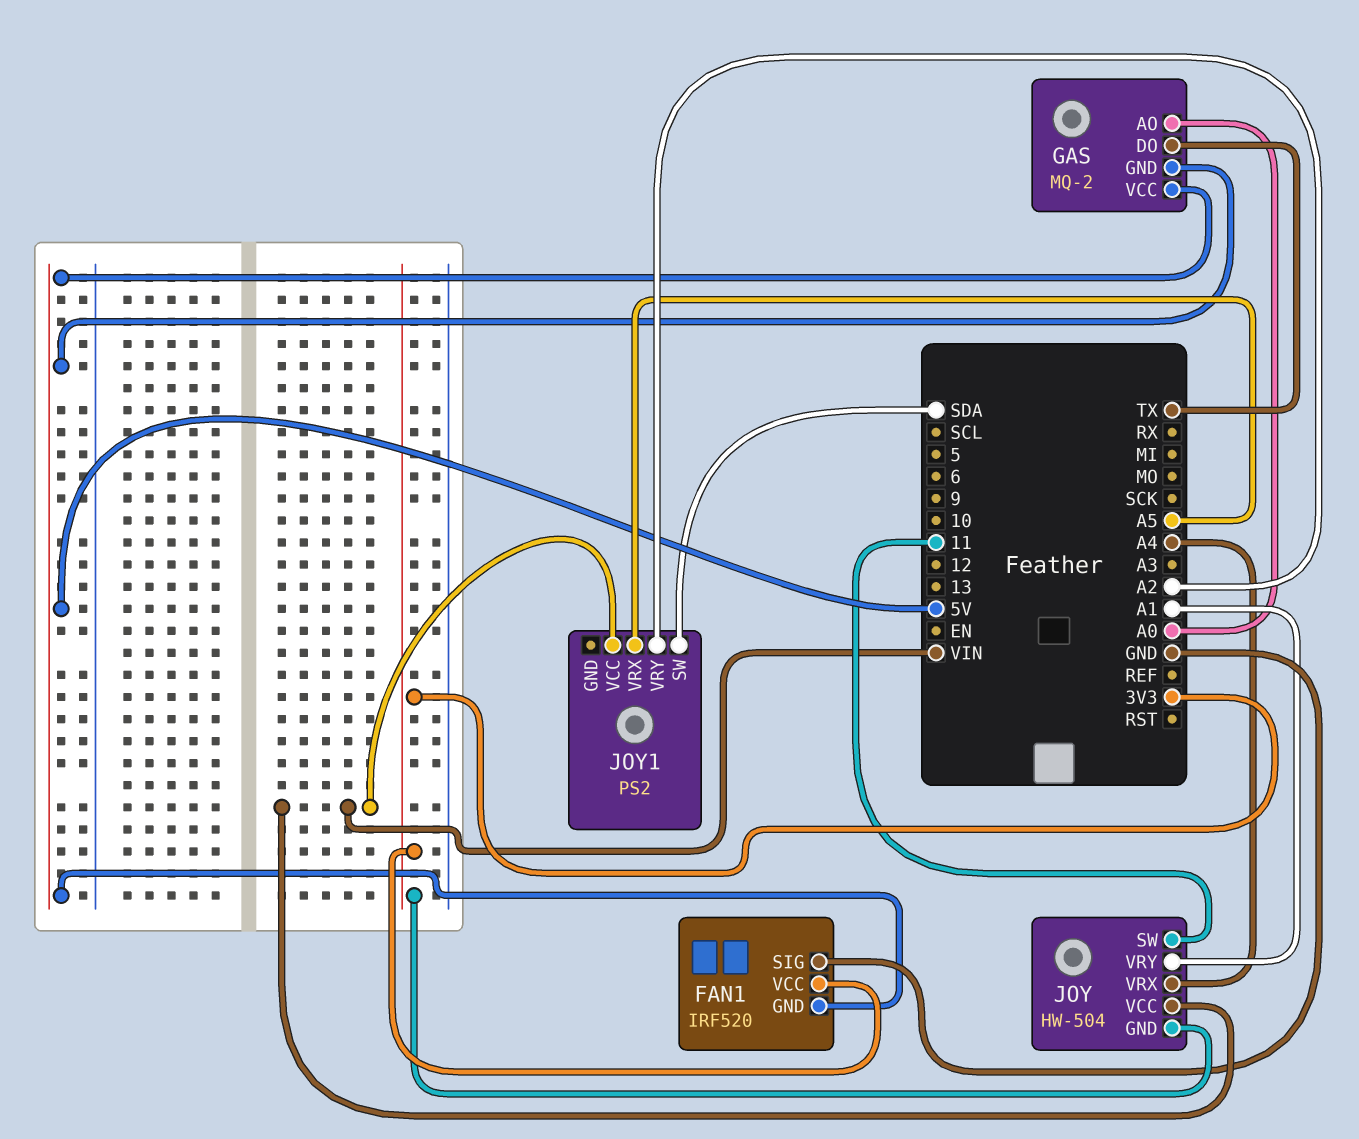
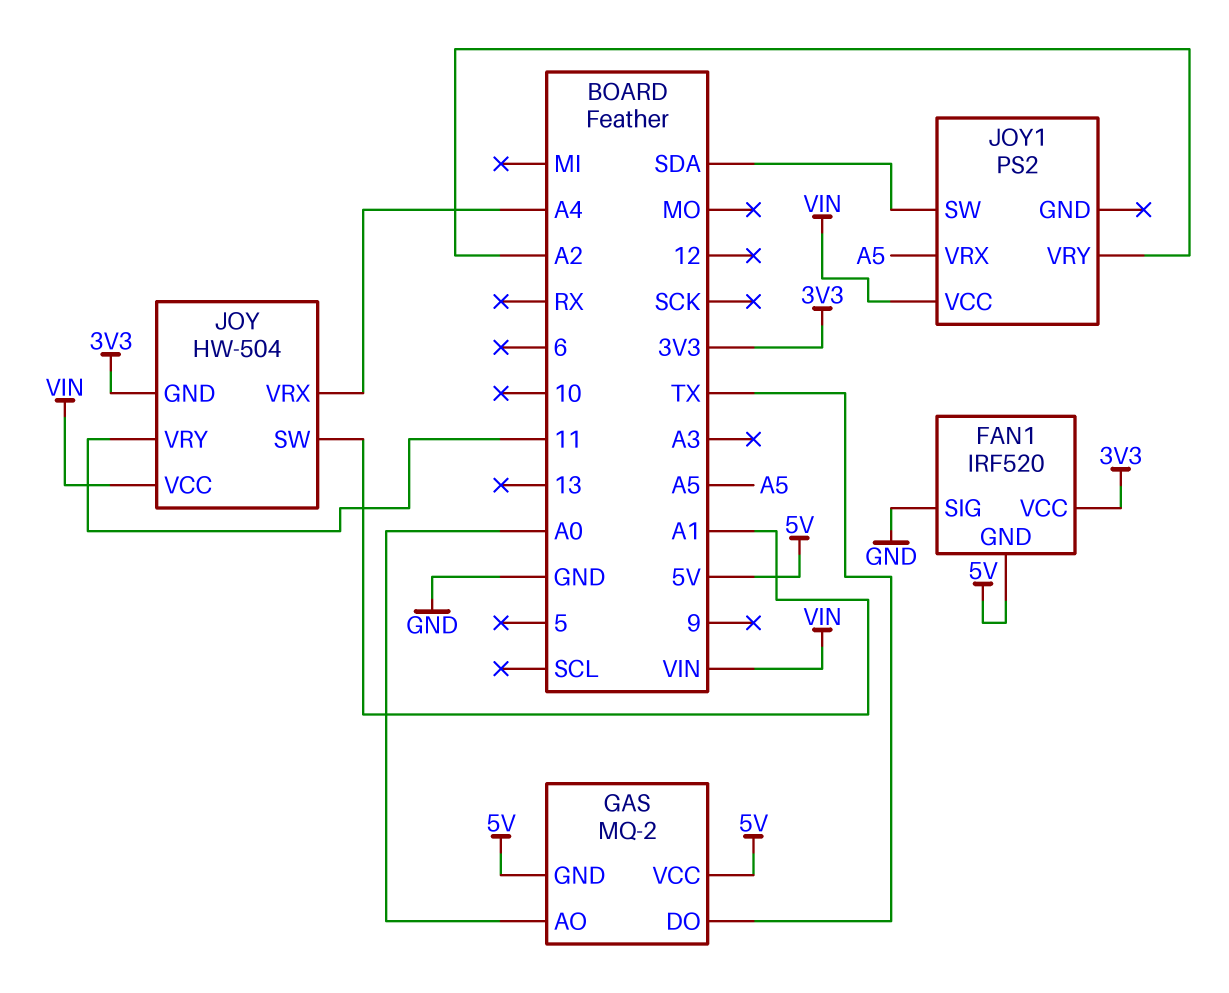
JOY pin SW: 11 -> A1
JOY pin VRY: A1 -> 11

